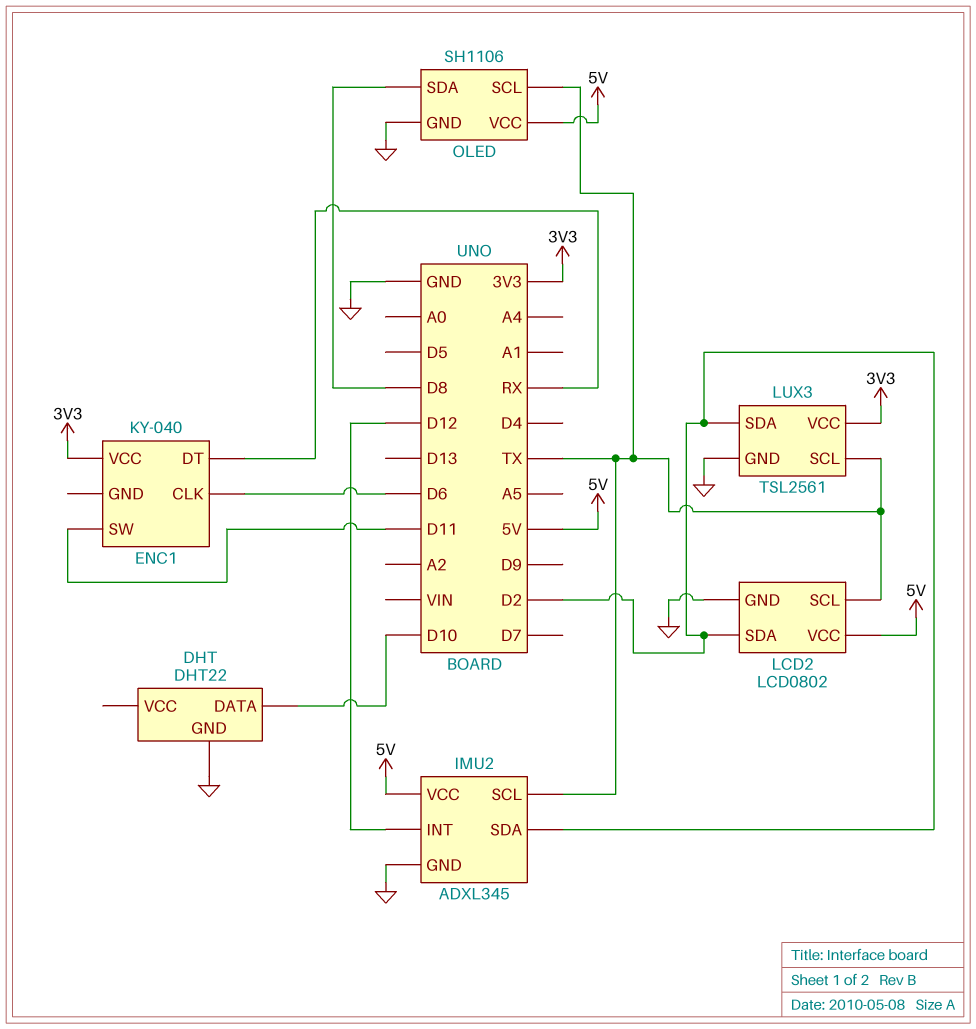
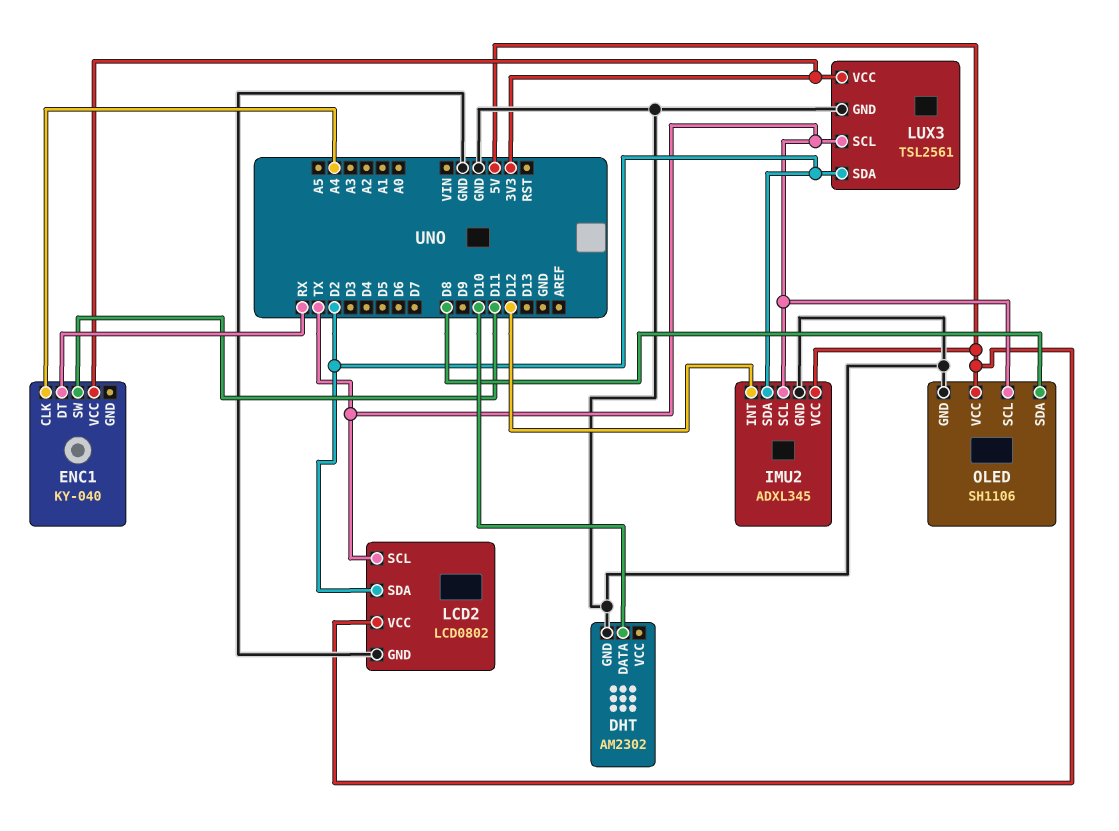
DHT: DHT22 -> AM2302
ENC1 pin CLK: D6 -> A4

